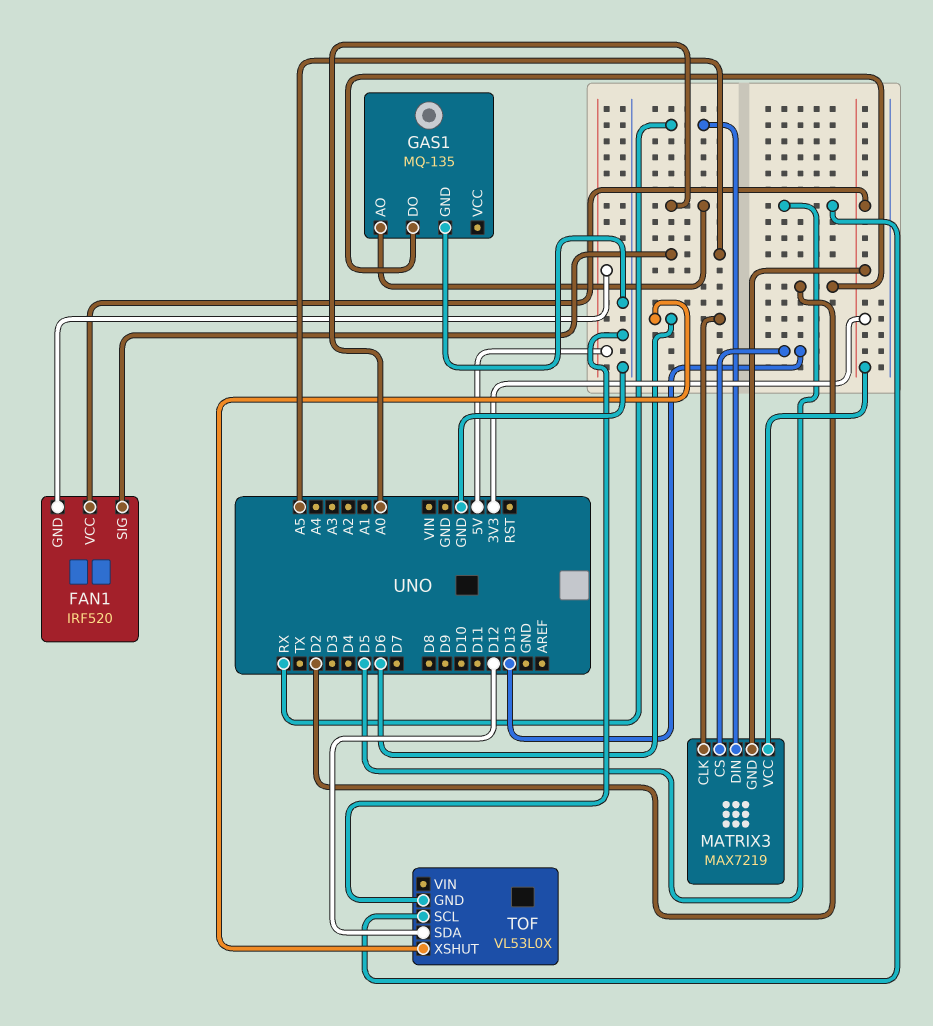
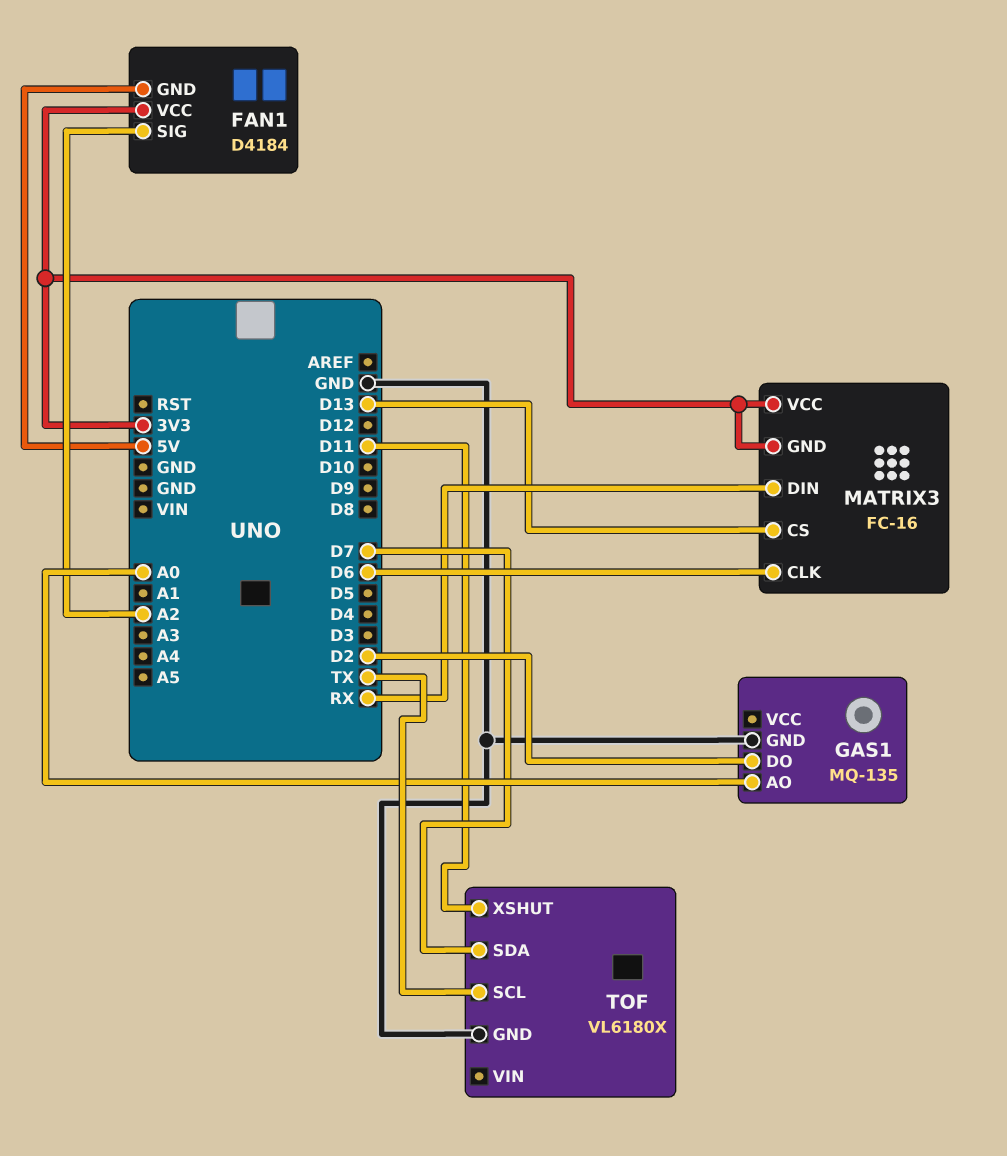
FAN1: IRF520 -> D4184
FAN1 pin SIG: A5 -> A2
MATRIX3: MAX7219 -> FC-16
TOF: VL53L0X -> VL6180X
TOF pin SCL: D5 -> TX
TOF pin SDA: D12 -> D7
TOF pin XSHUT: D6 -> D11

